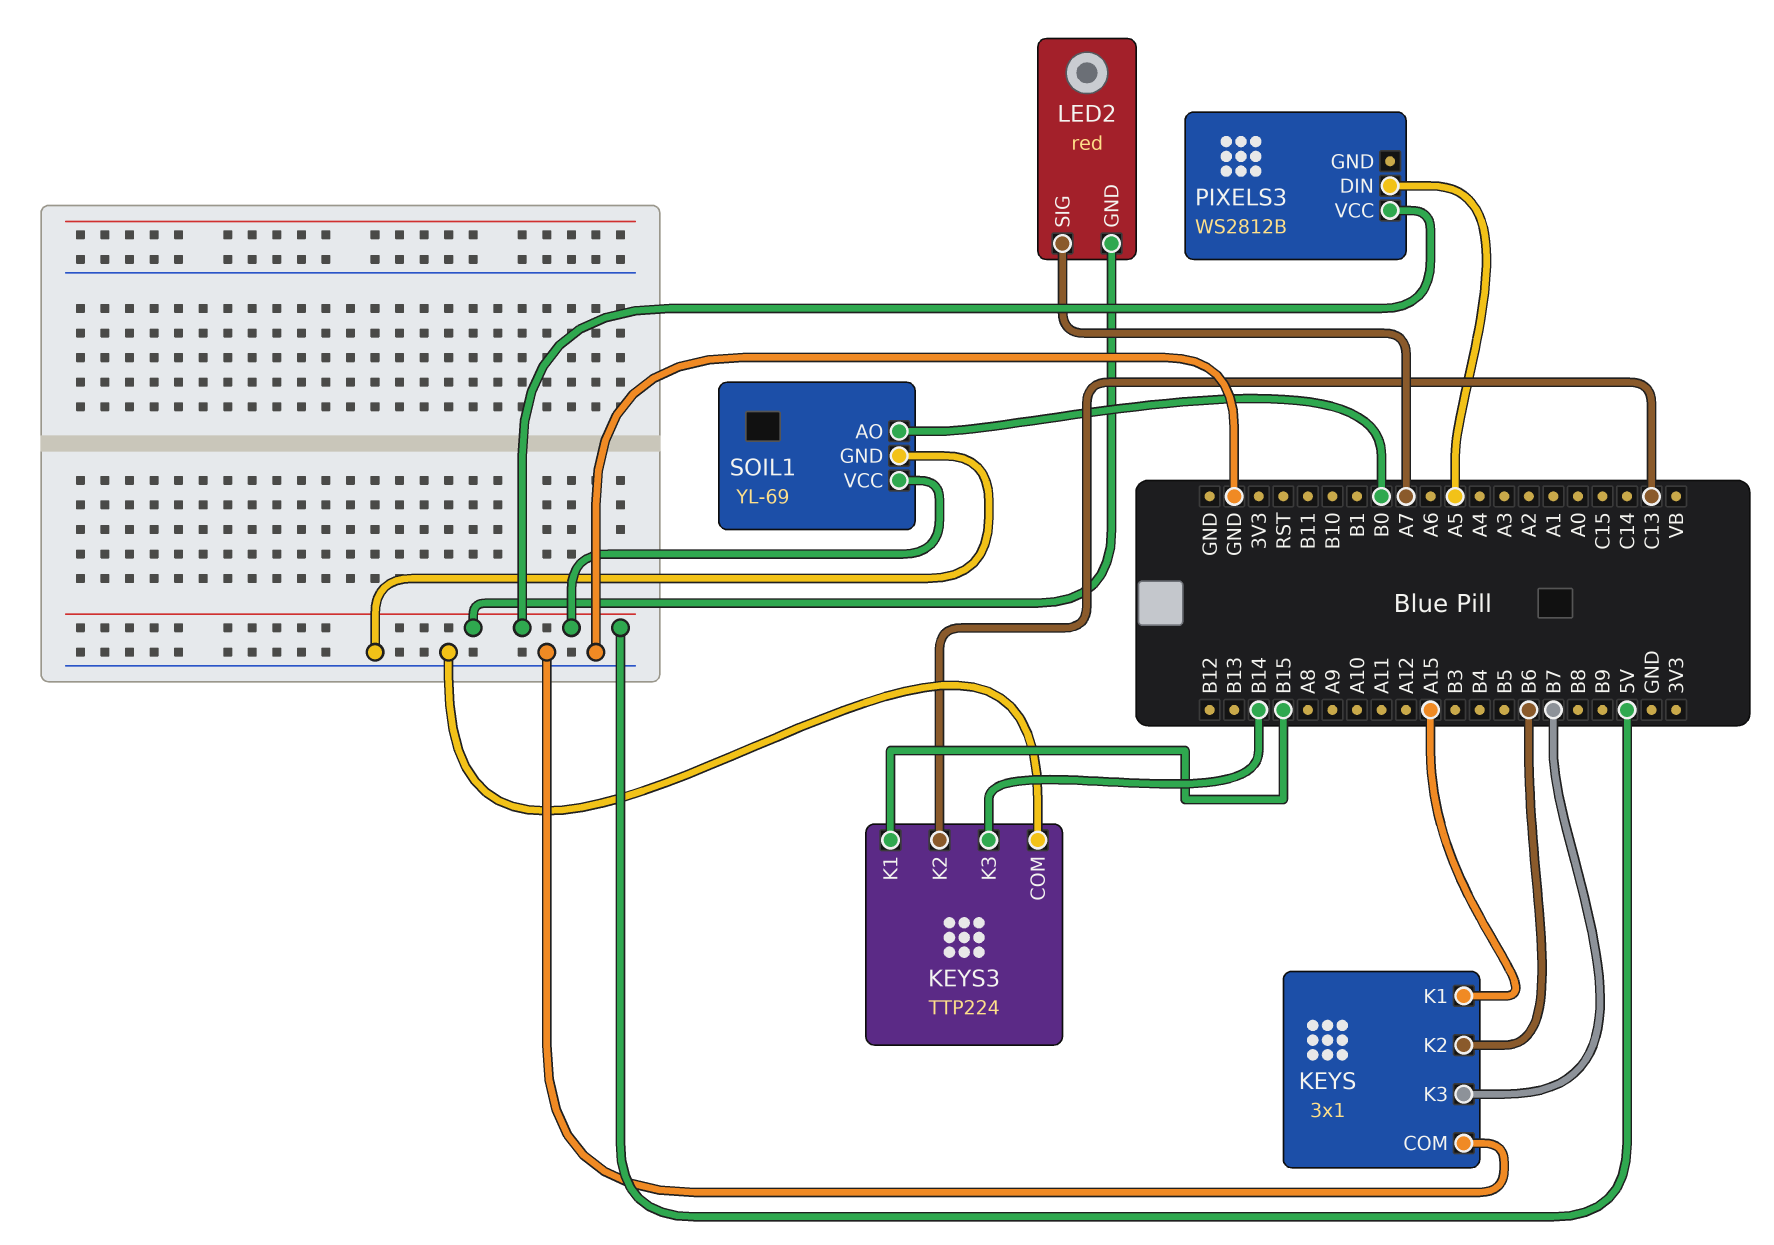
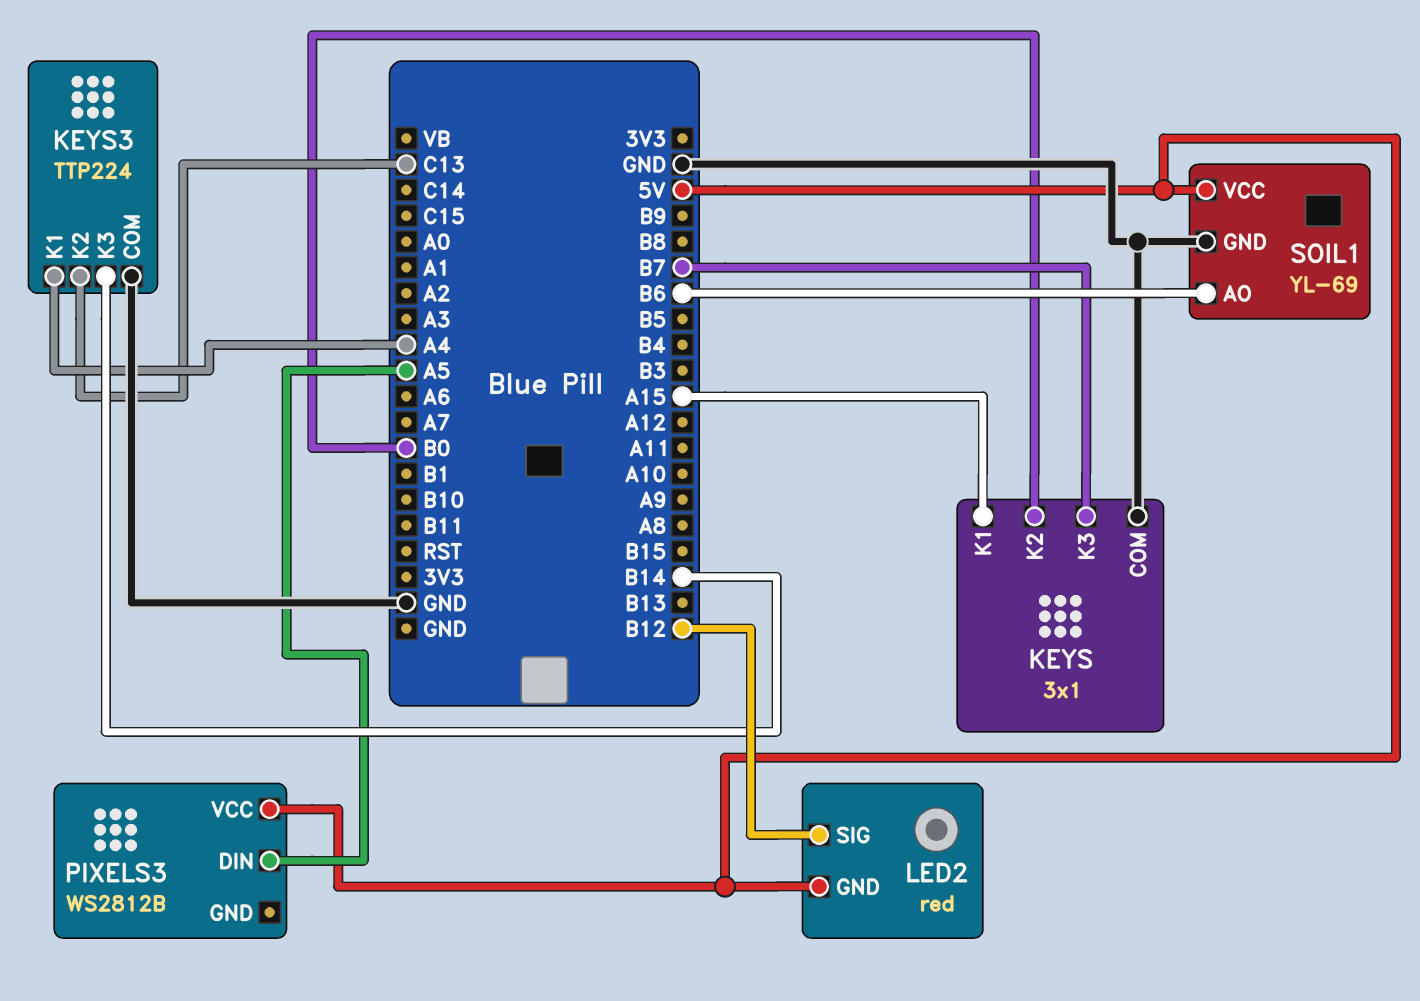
KEYS pin K2: B6 -> B0
KEYS3 pin K1: B15 -> A4
LED2 pin SIG: A7 -> B12
SOIL1 pin AO: B0 -> B6

